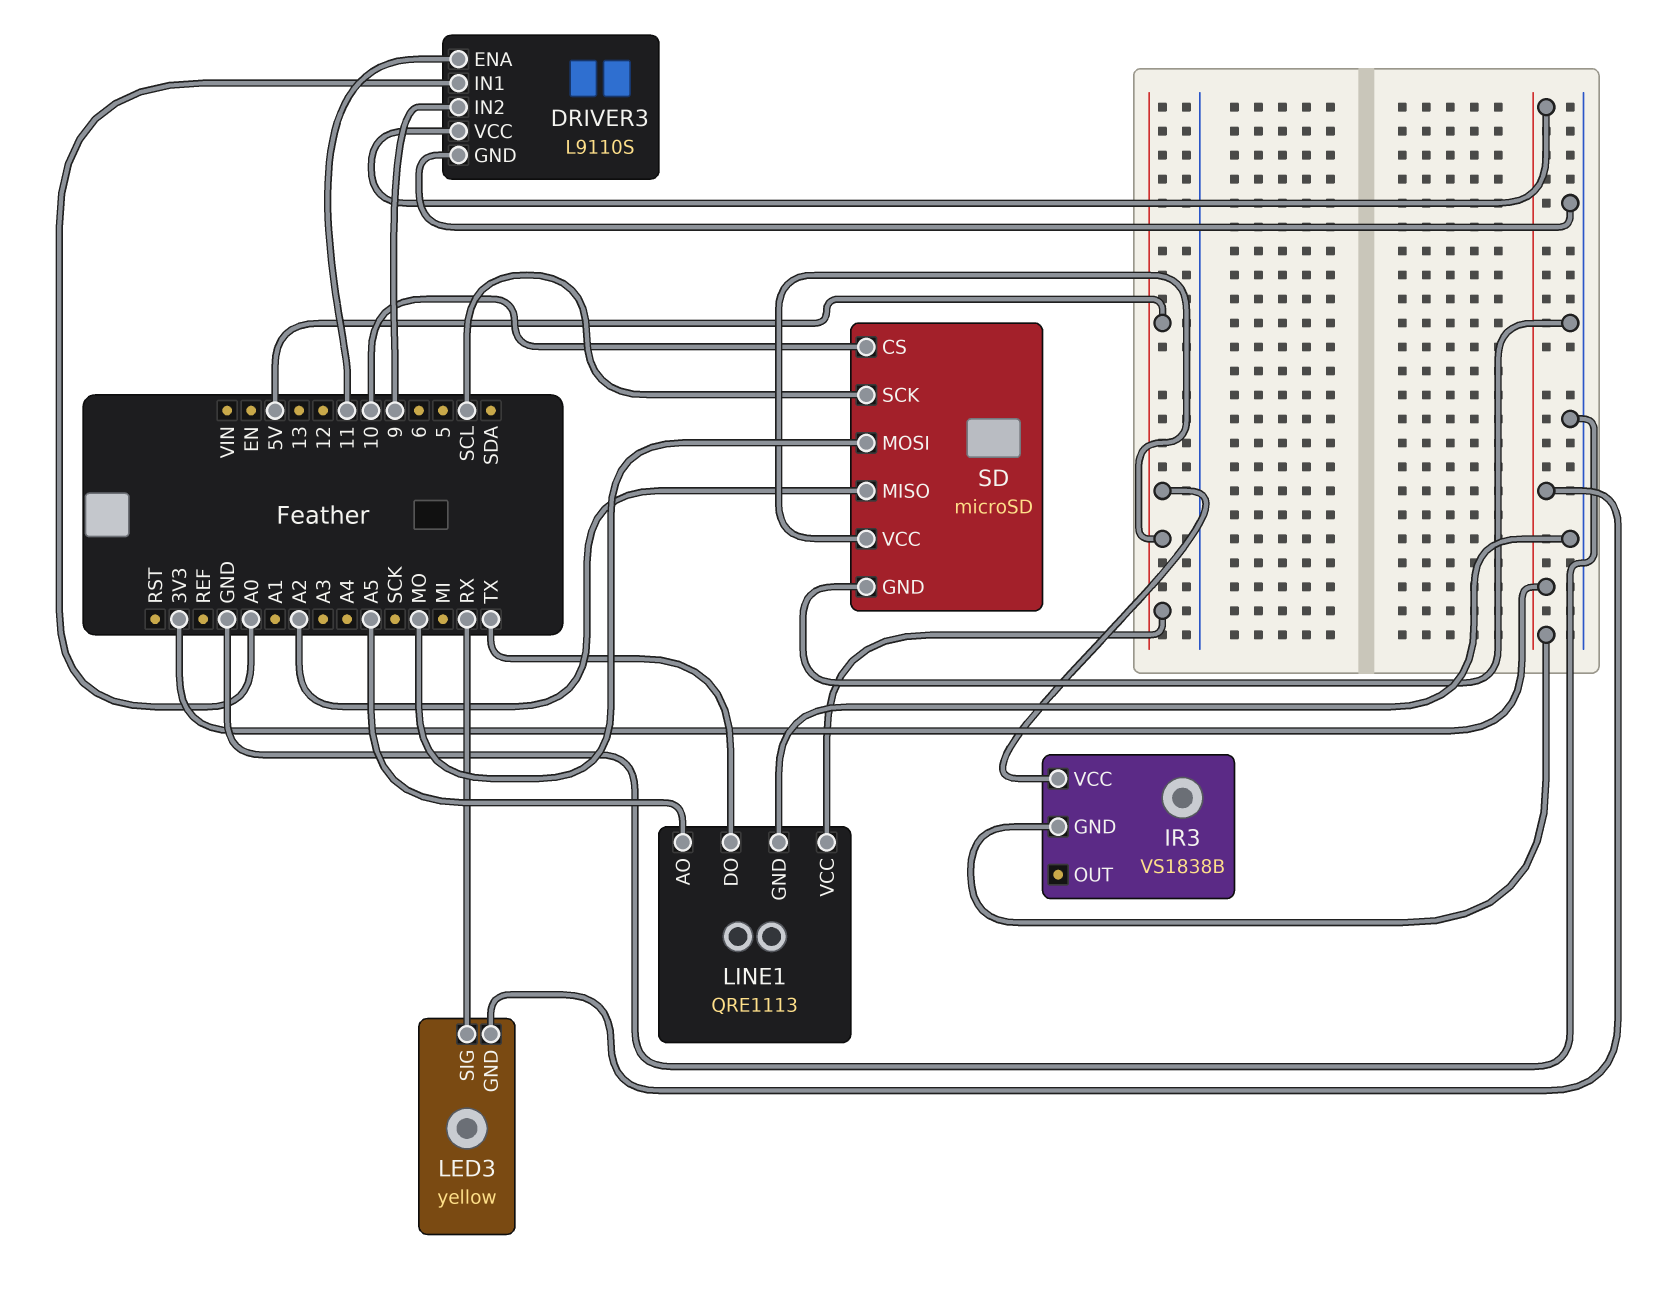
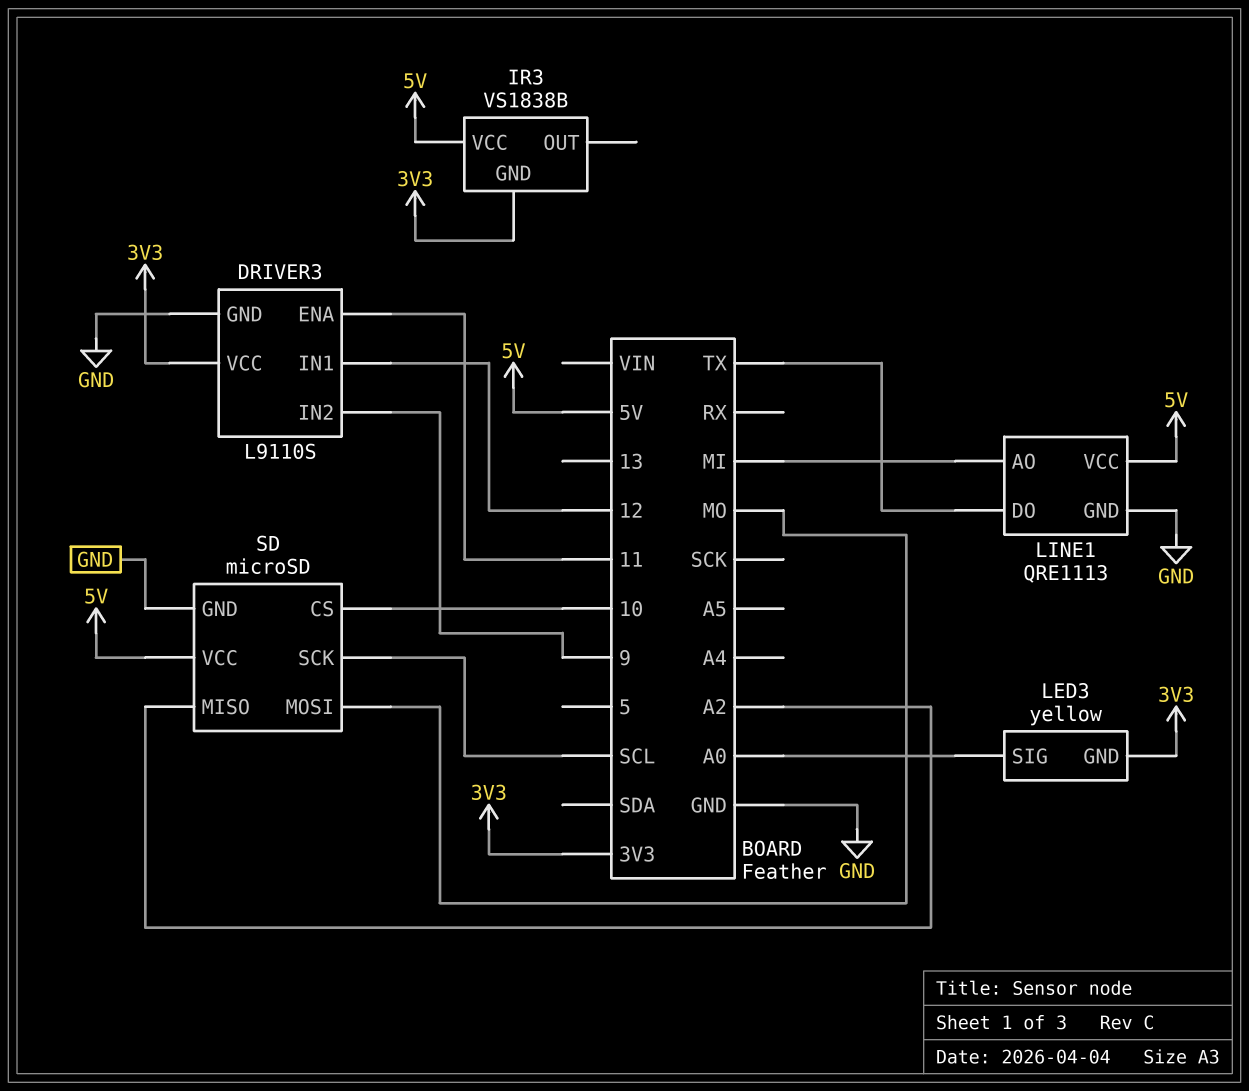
DRIVER3 pin IN1: A0 -> 12
LED3 pin SIG: RX -> A0
LINE1 pin AO: A5 -> MI

